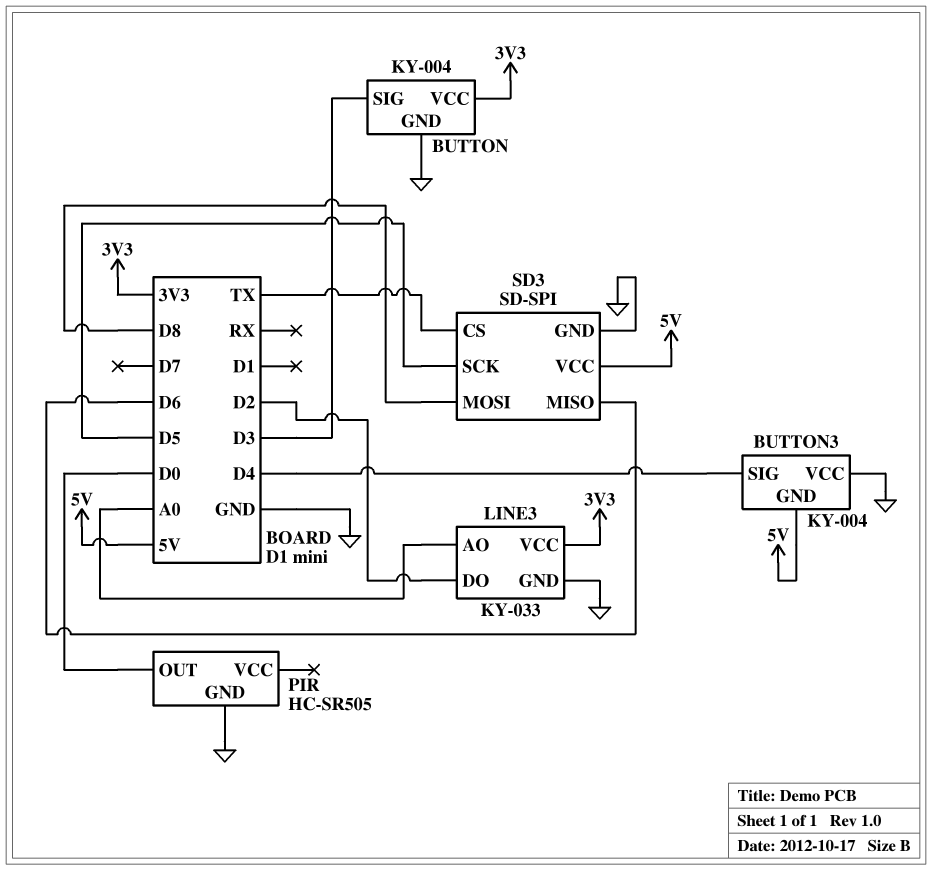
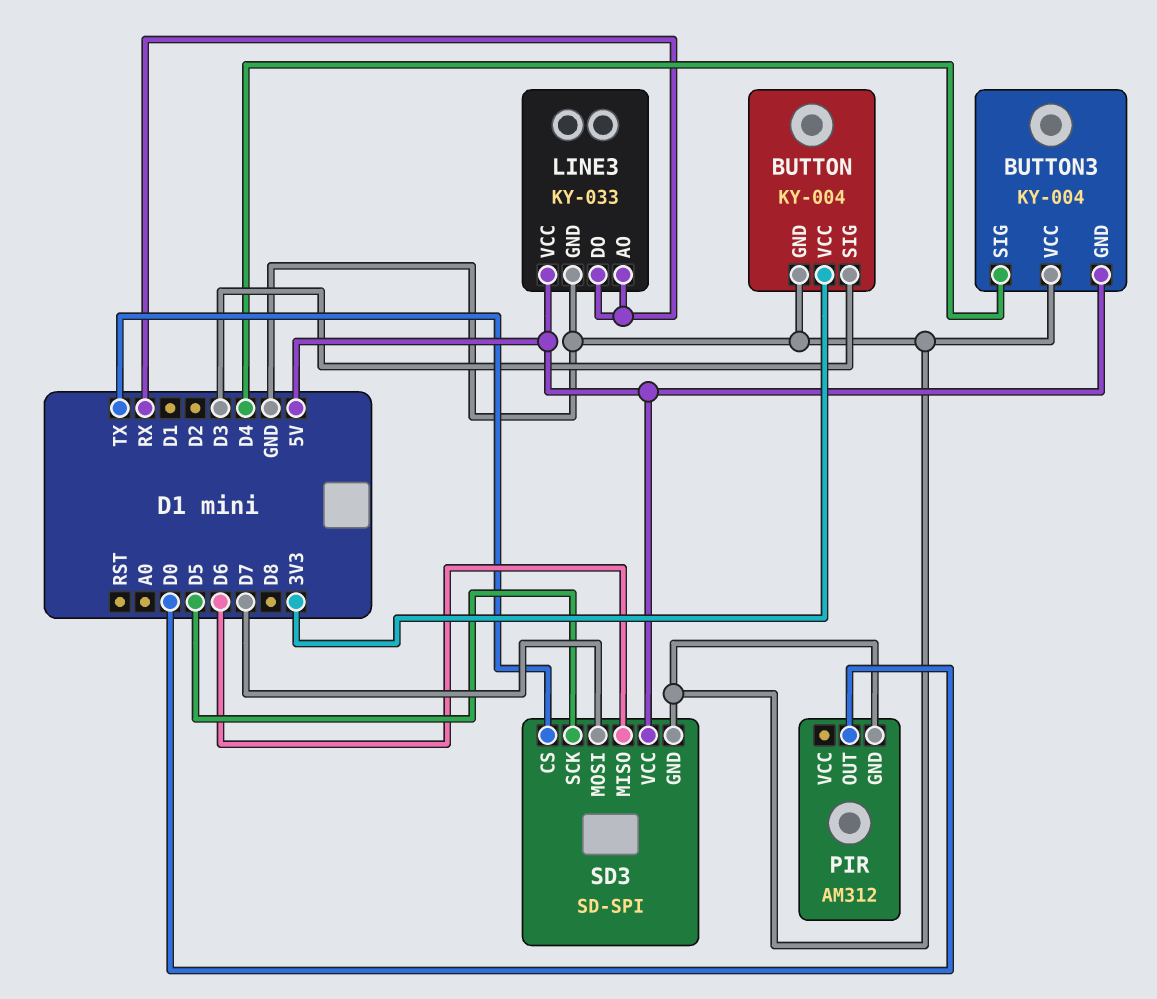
LINE3 pin AO: A0 -> RX
LINE3 pin DO: D2 -> RX
LINE3 pin VCC: 3V3 -> 5V
PIR: HC-SR505 -> AM312
SD3 pin MOSI: D8 -> D7

